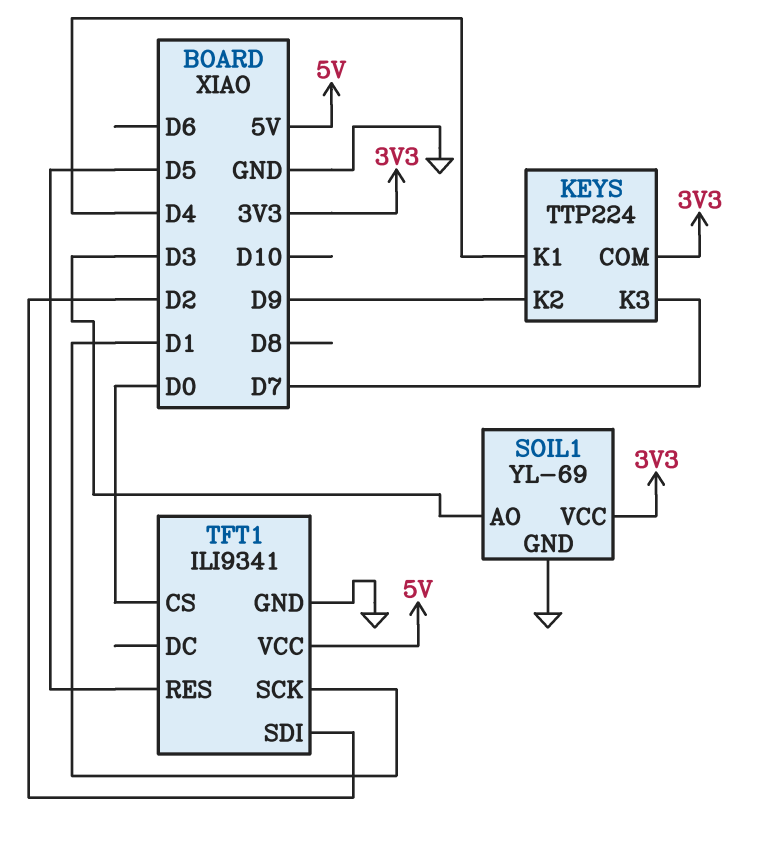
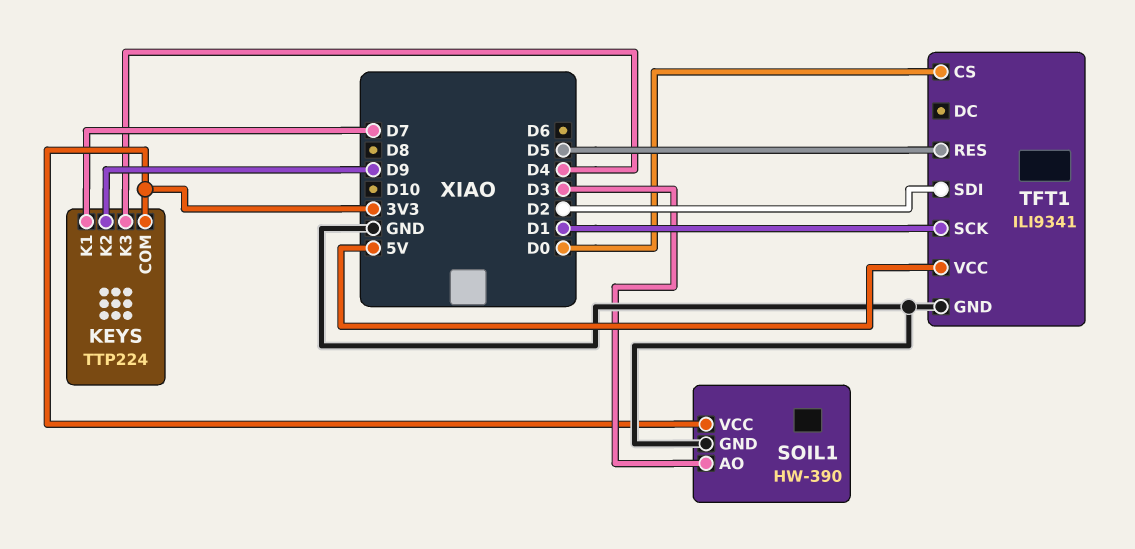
KEYS pin K1: D4 -> D7
KEYS pin K3: D7 -> D4
SOIL1: YL-69 -> HW-390

